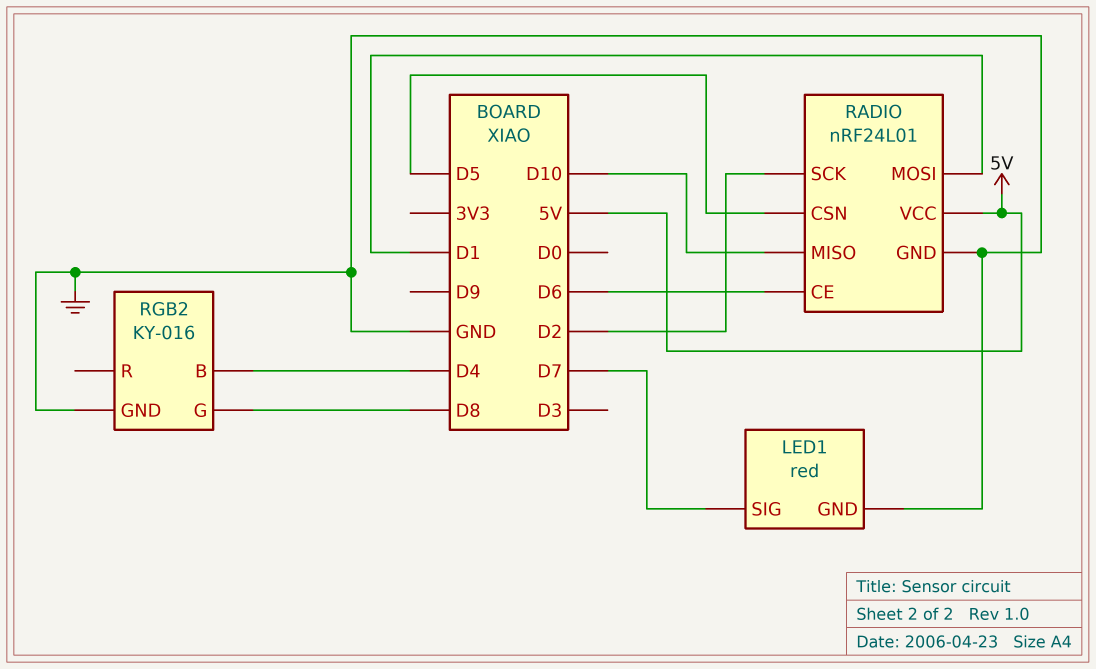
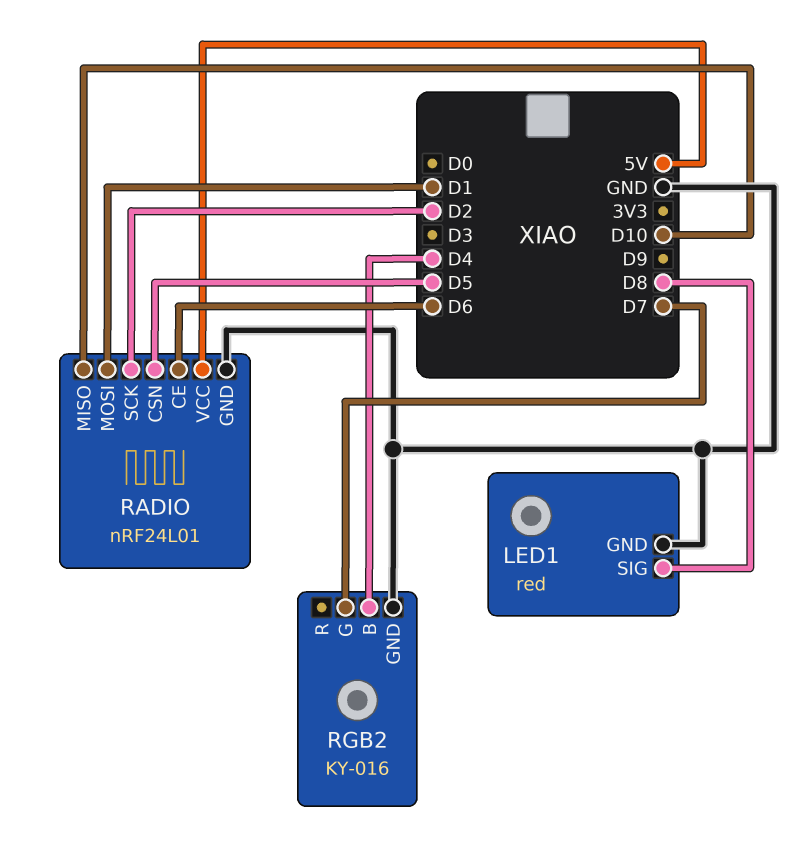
LED1 pin SIG: D7 -> D8
RGB2 pin G: D8 -> D7

